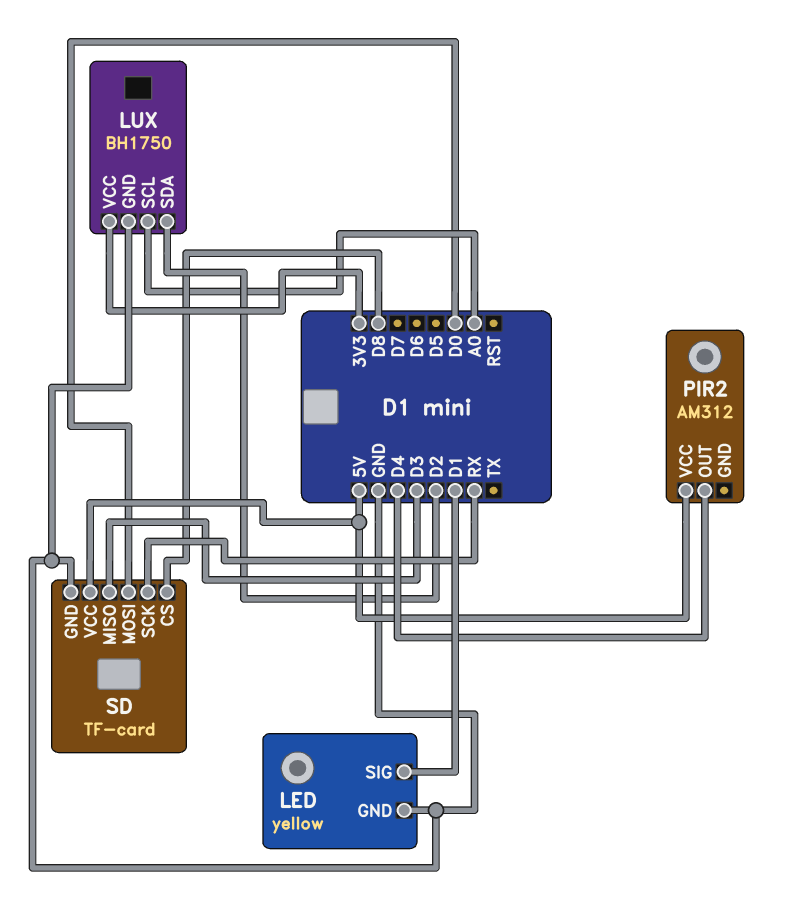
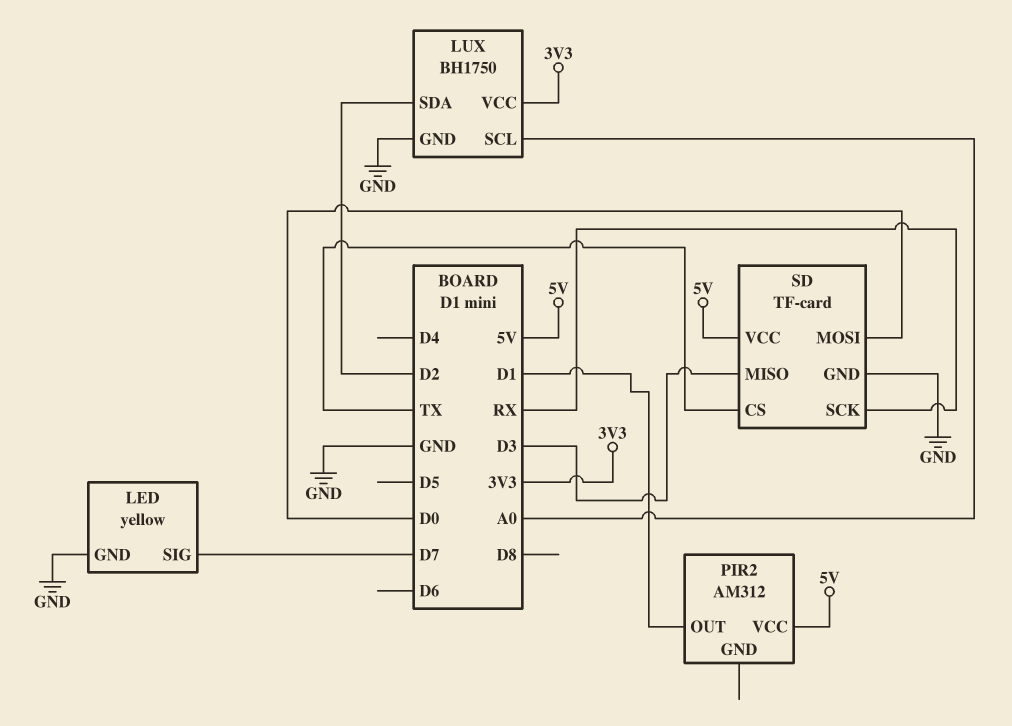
LED pin SIG: D1 -> D7
PIR2 pin OUT: D4 -> D1
SD pin CS: D8 -> TX

